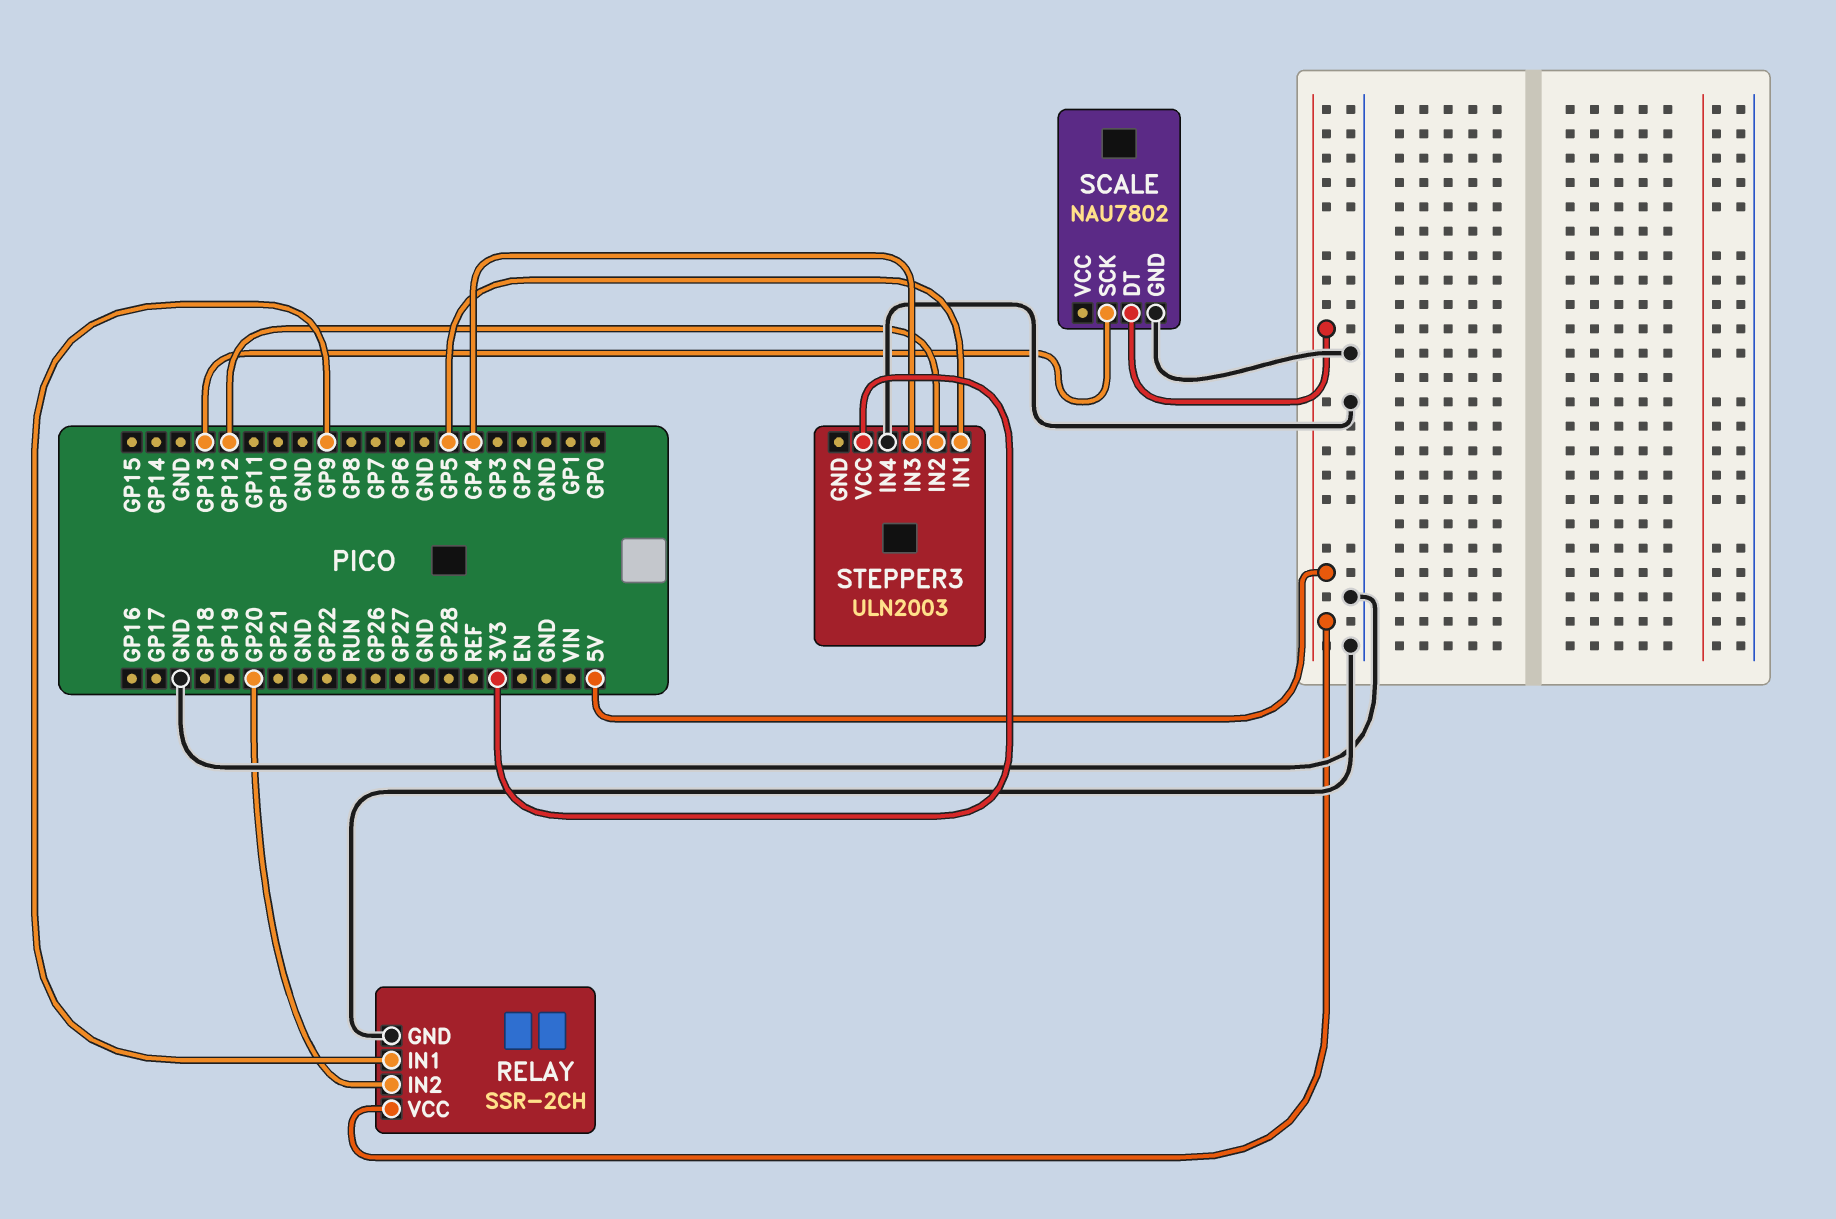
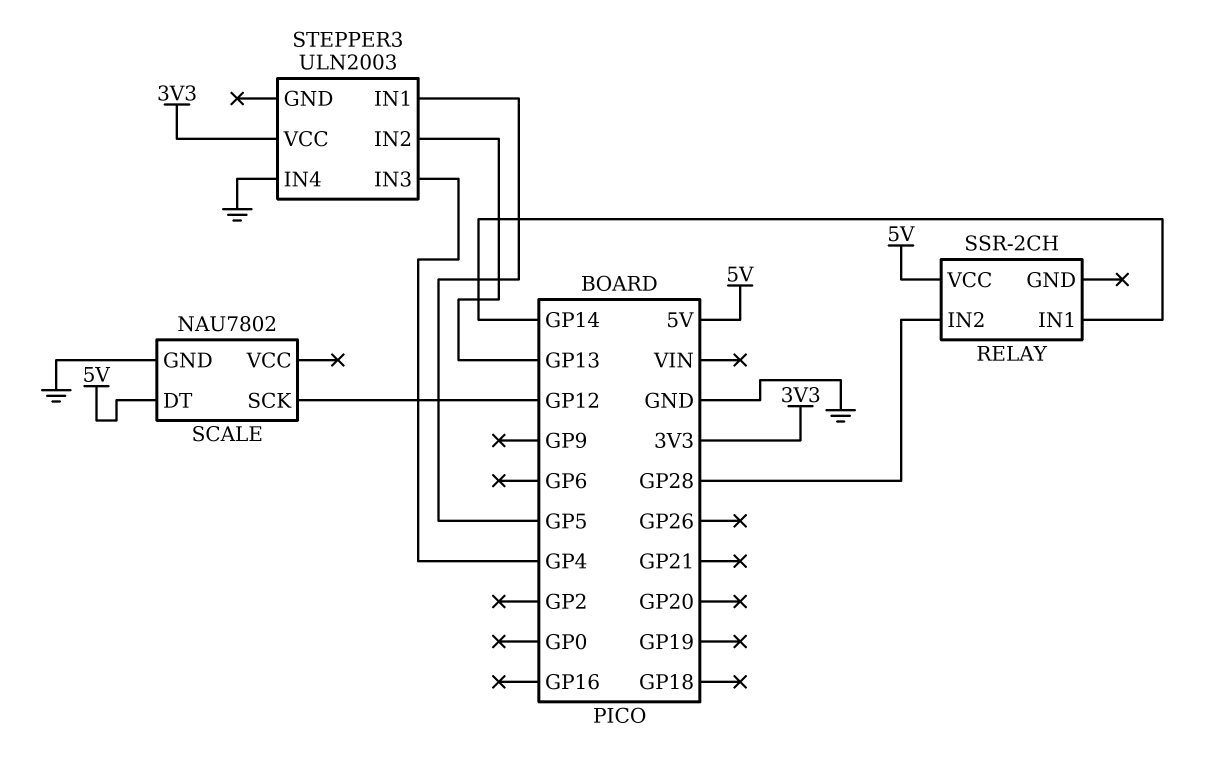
RELAY pin GND: GND -> none
RELAY pin IN1: GP9 -> GP14
RELAY pin IN2: GP20 -> GP28
SCALE pin SCK: GP13 -> GP12
STEPPER3 pin IN2: GP12 -> GP13

